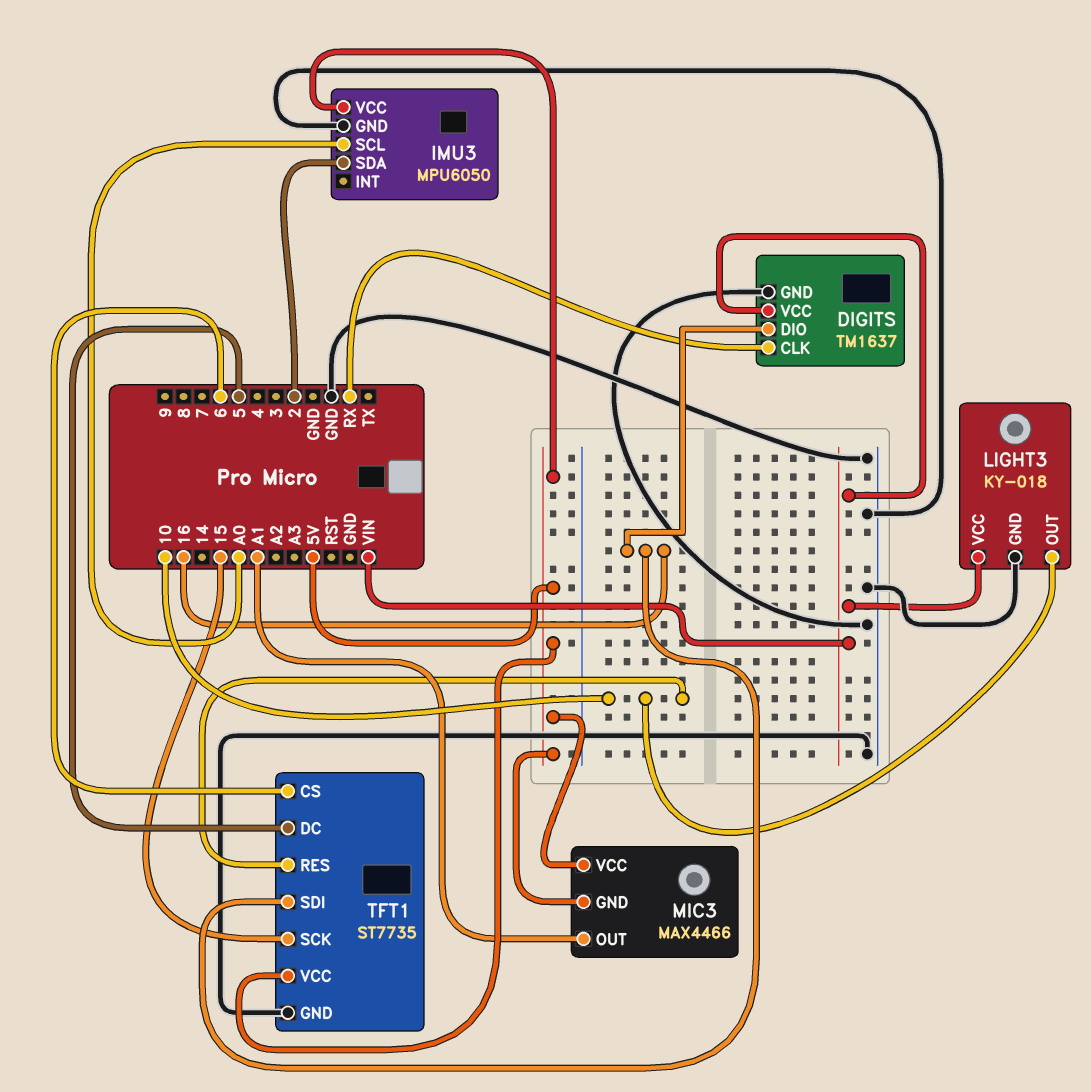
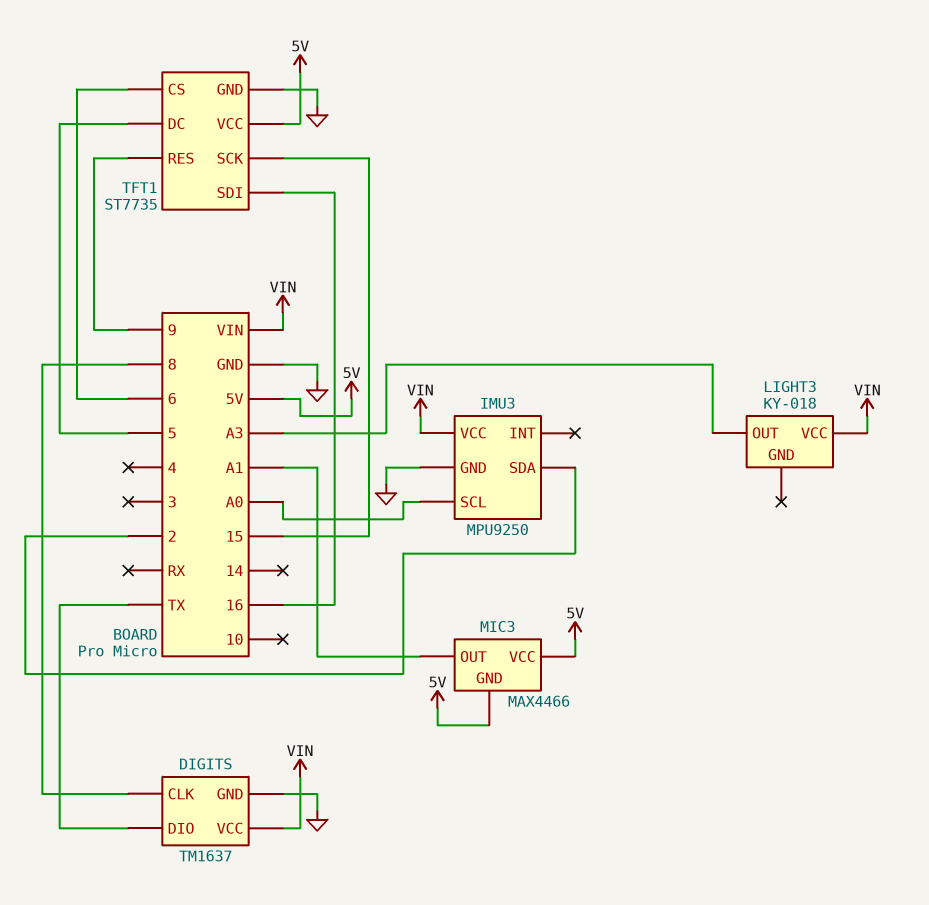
DIGITS pin CLK: RX -> 8
DIGITS pin DIO: 16 -> TX
IMU3: MPU6050 -> MPU9250
IMU3 pin VCC: 5V -> VIN
LIGHT3 pin GND: GND -> none
LIGHT3 pin OUT: 10 -> A3
TFT1 pin RES: 10 -> 9

